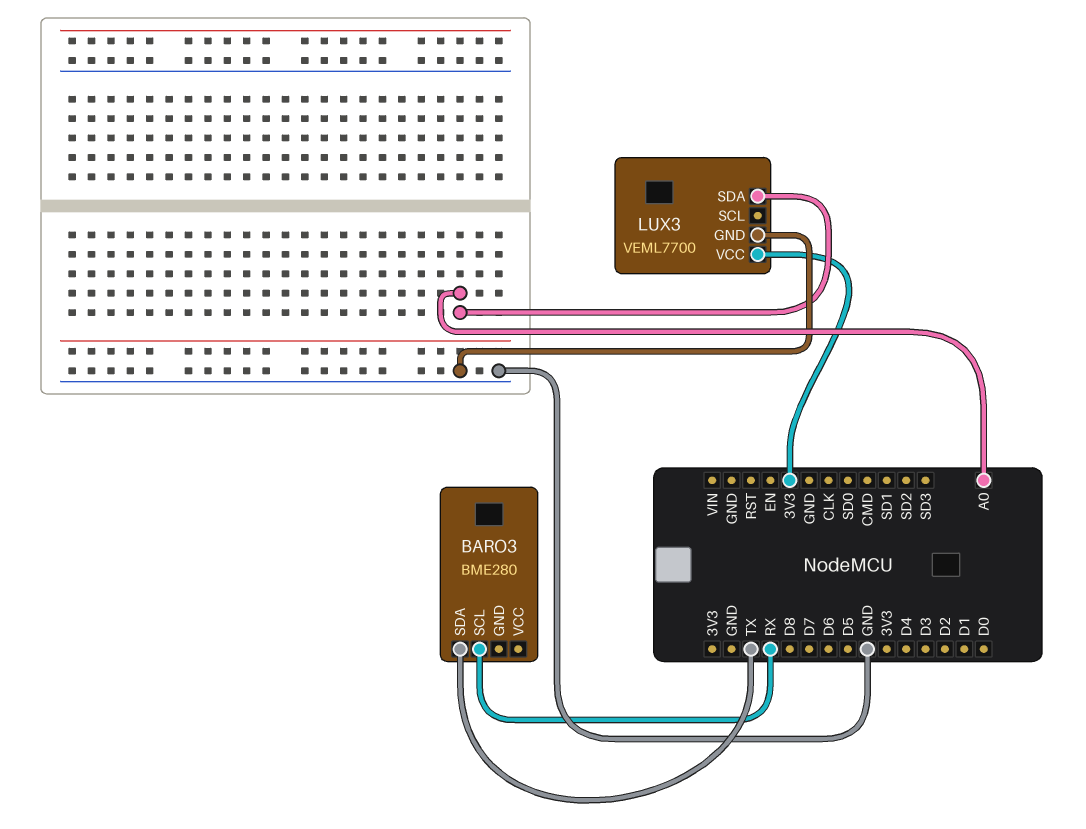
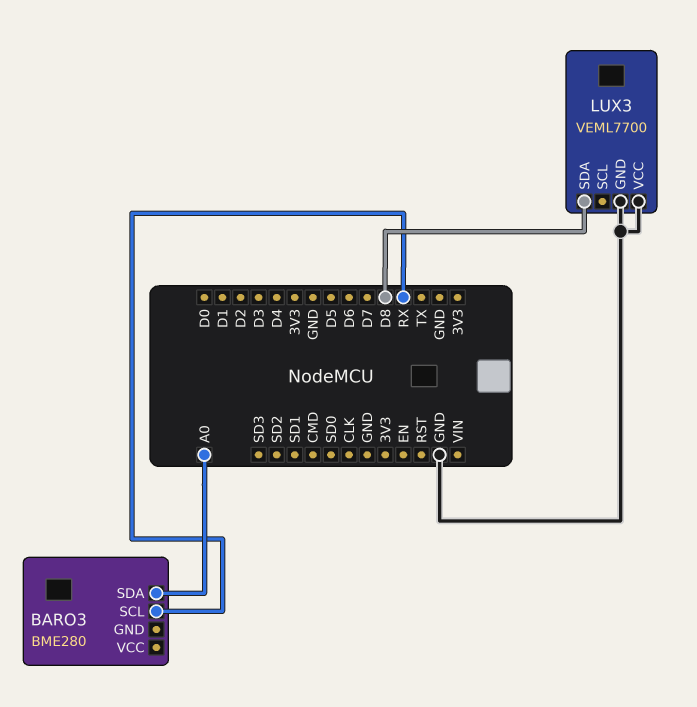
BARO3 pin SDA: TX -> A0
LUX3 pin SDA: A0 -> D8
LUX3 pin VCC: 3V3 -> GND

